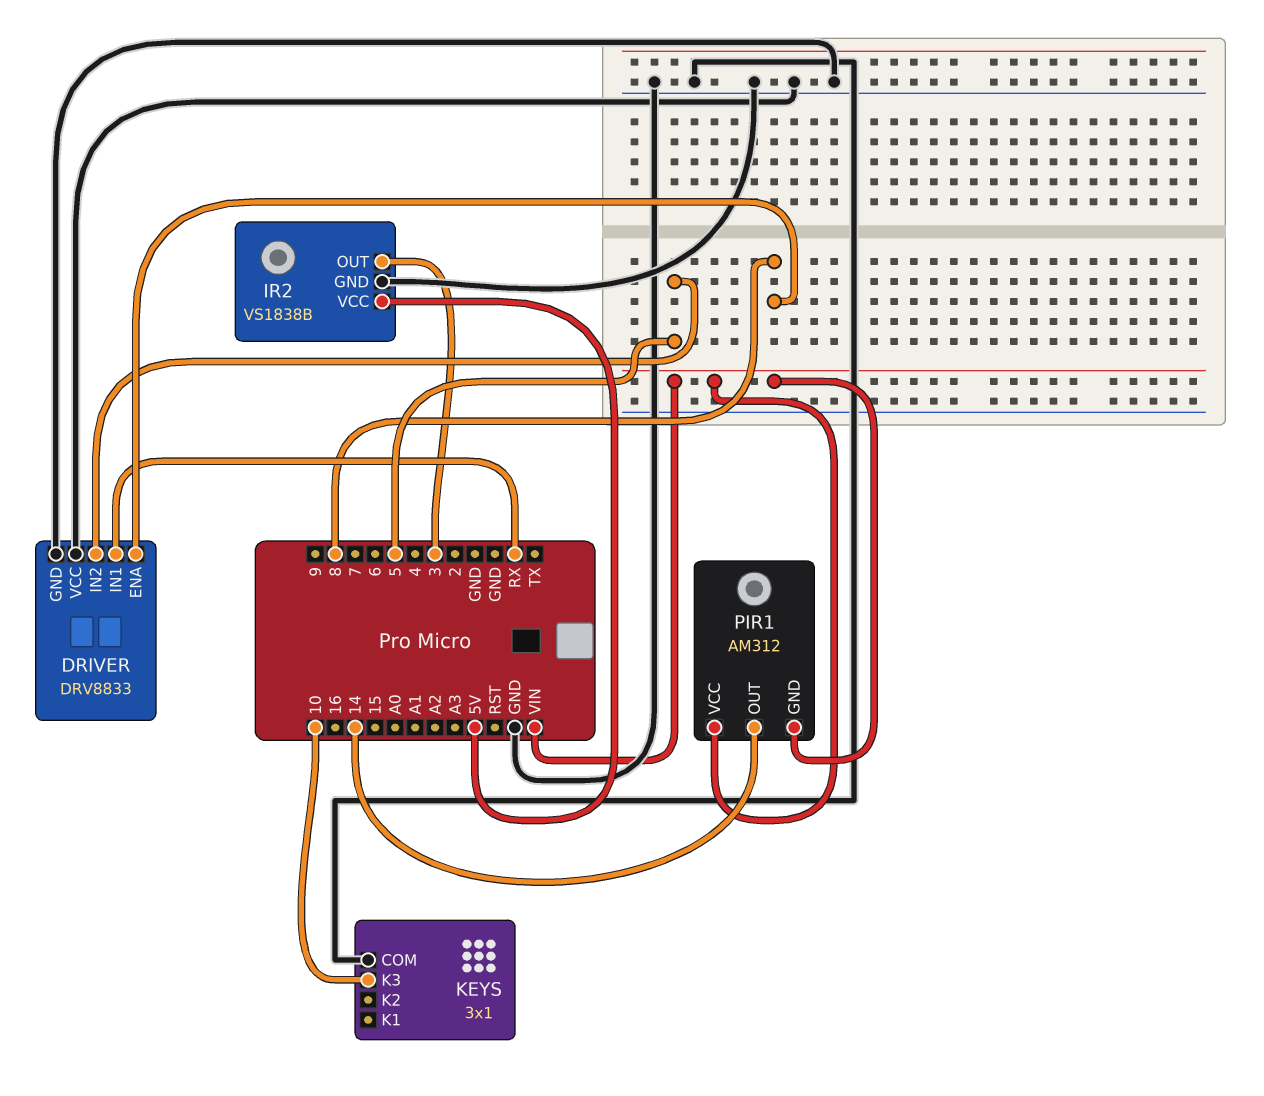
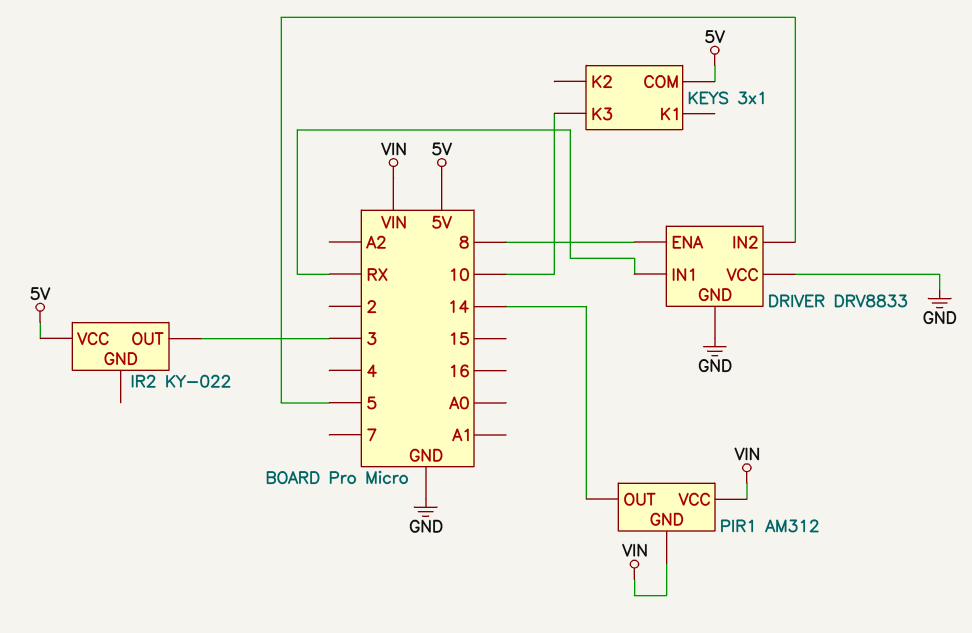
IR2: VS1838B -> KY-022
IR2 pin GND: GND -> none
KEYS pin COM: GND -> 5V

